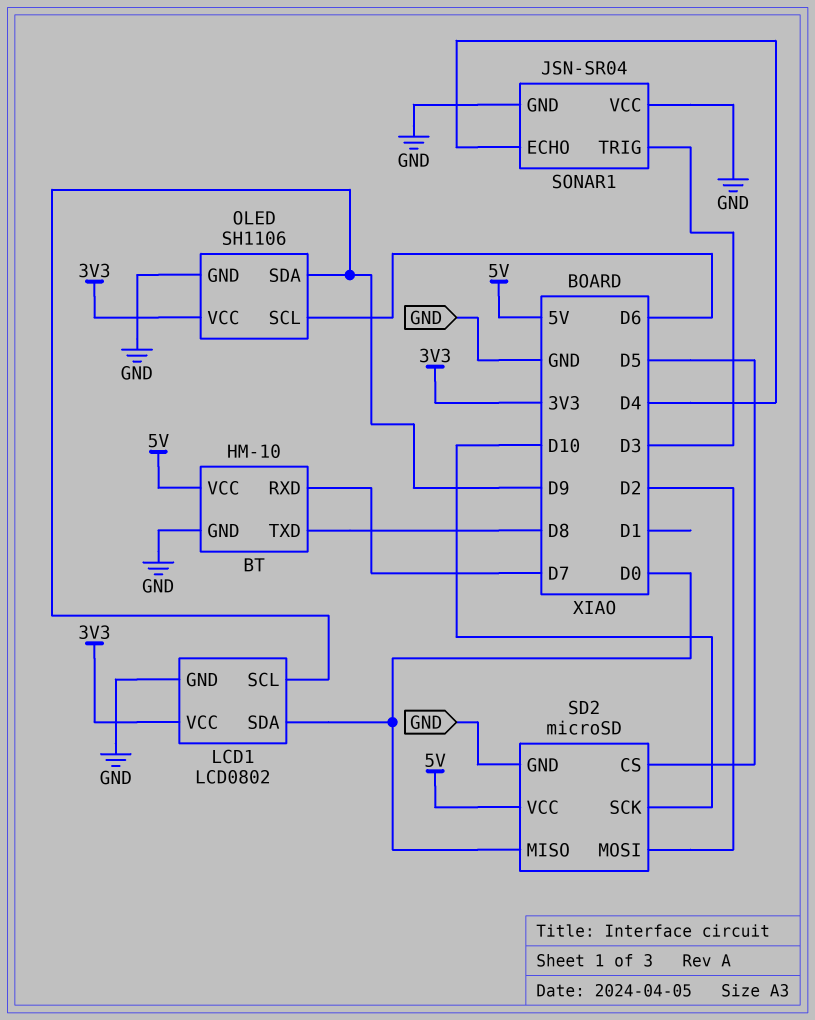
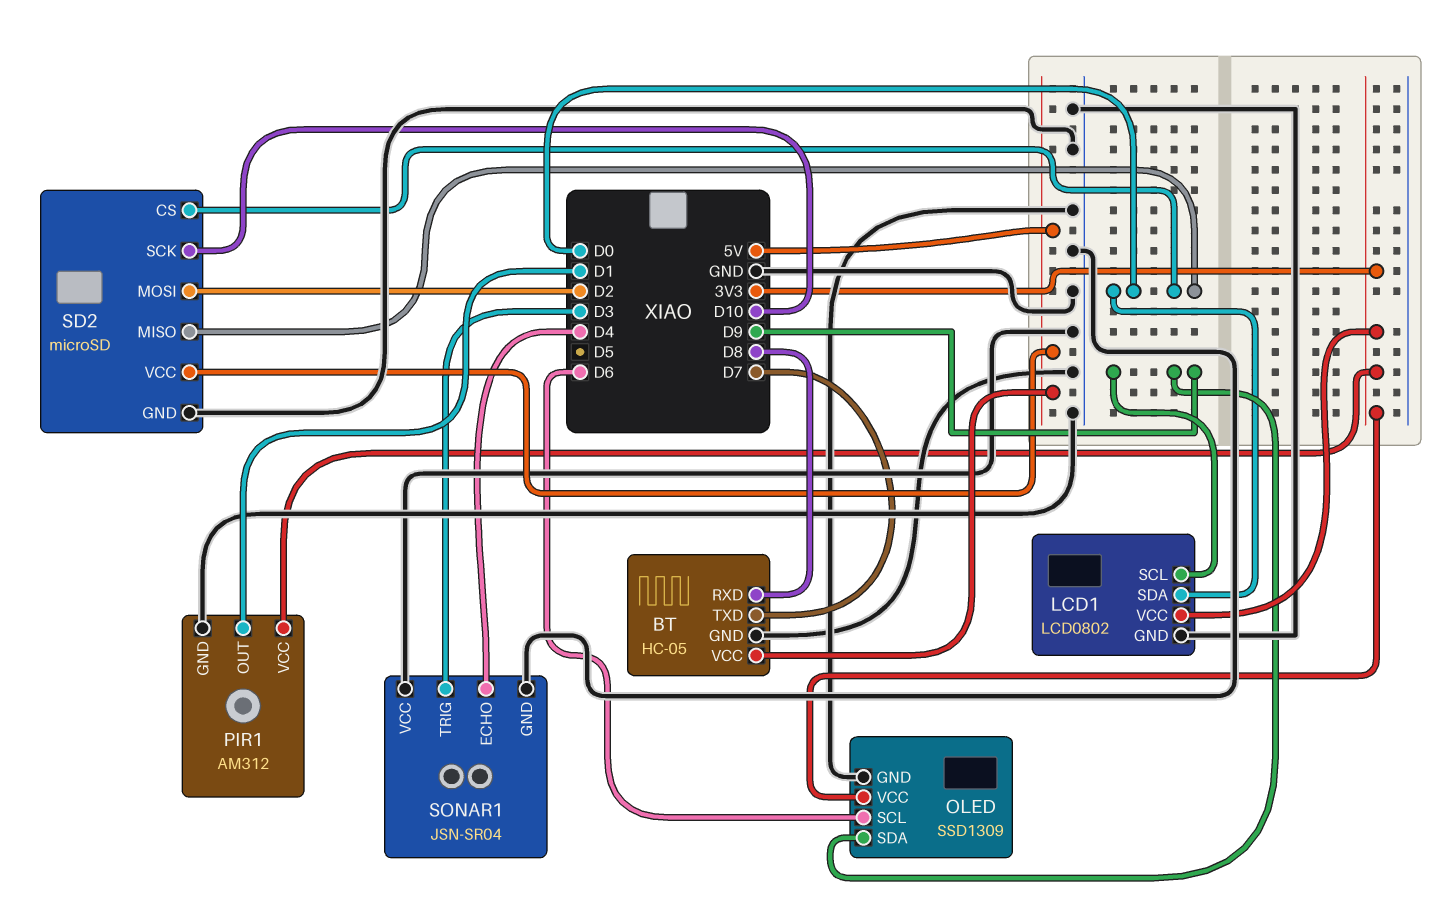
BT: HM-10 -> HC-05
BT pin RXD: D7 -> D8
BT pin TXD: D8 -> D7
OLED: SH1106 -> SSD1309
PIR1: none -> AM312
PIR1 pin GND: none -> GND
PIR1 pin OUT: none -> D1
PIR1 pin VCC: none -> 3V3
SD2 pin CS: D5 -> D0

